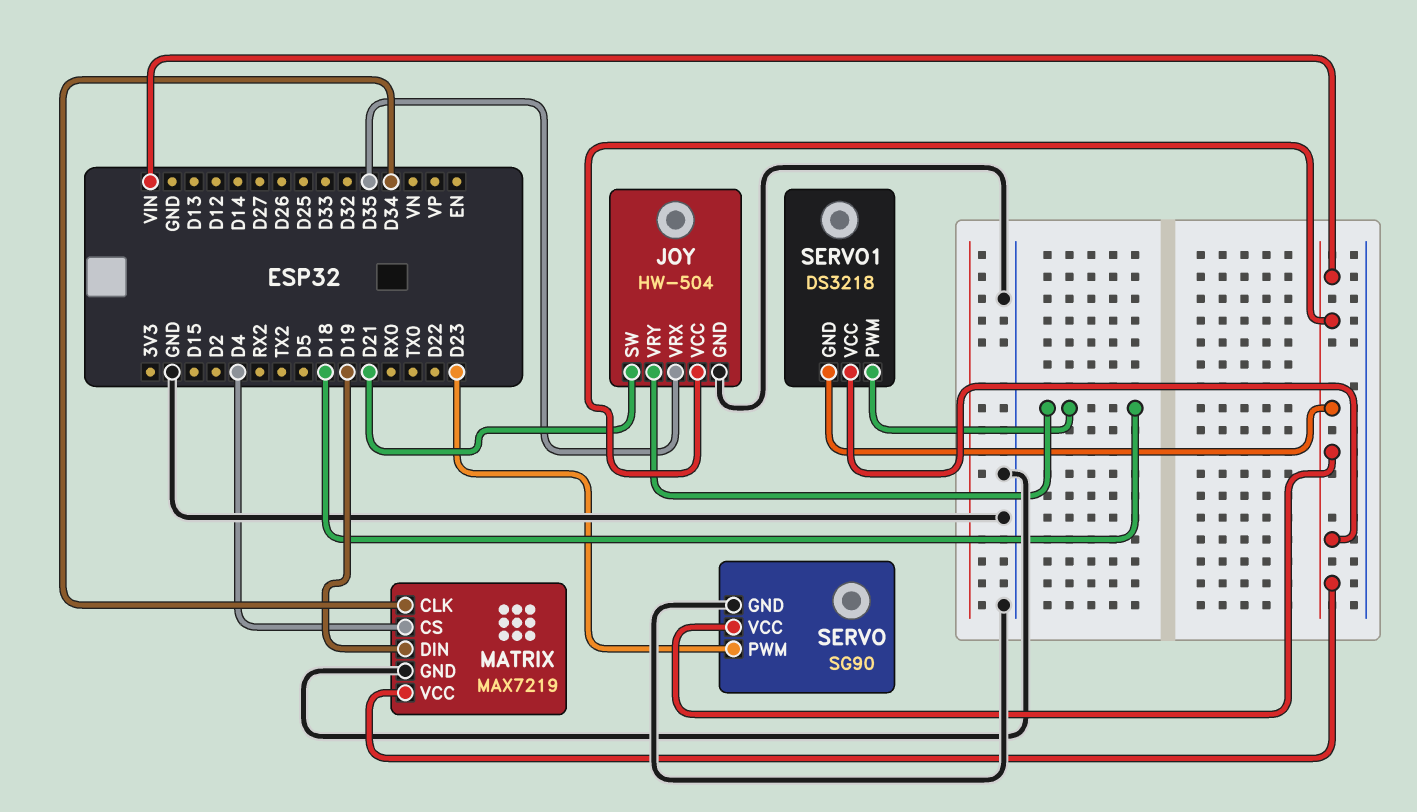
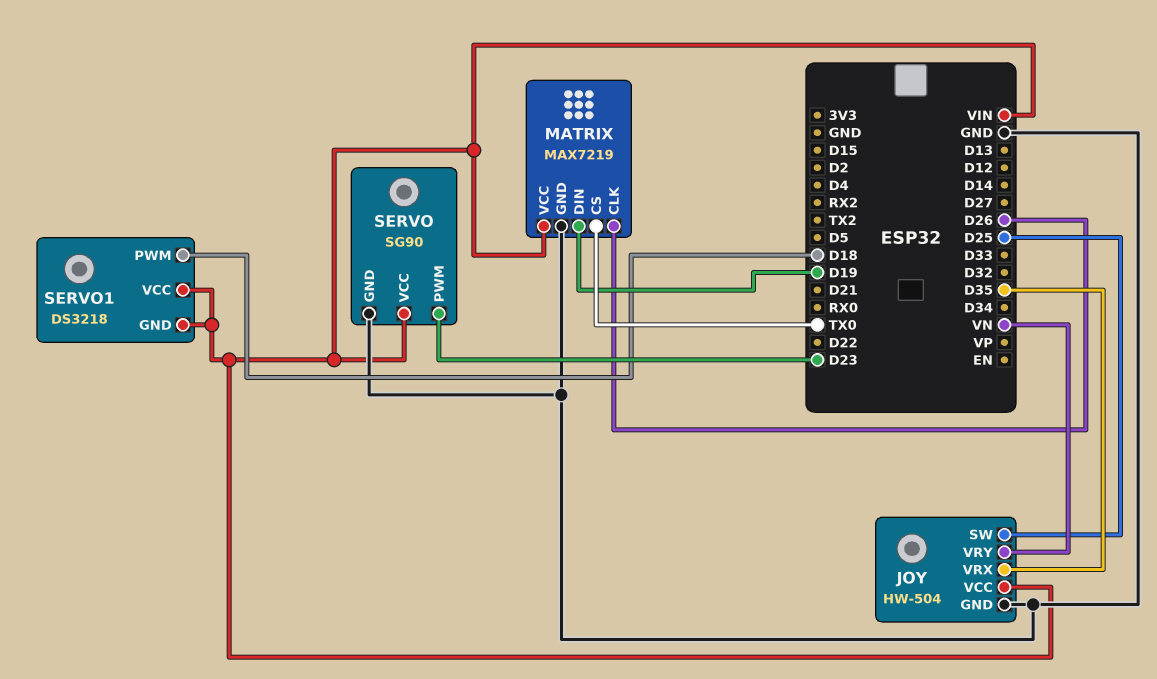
JOY pin SW: D21 -> D25
JOY pin VRY: D18 -> VN
MATRIX pin CLK: D34 -> D26
MATRIX pin CS: D4 -> TX0

